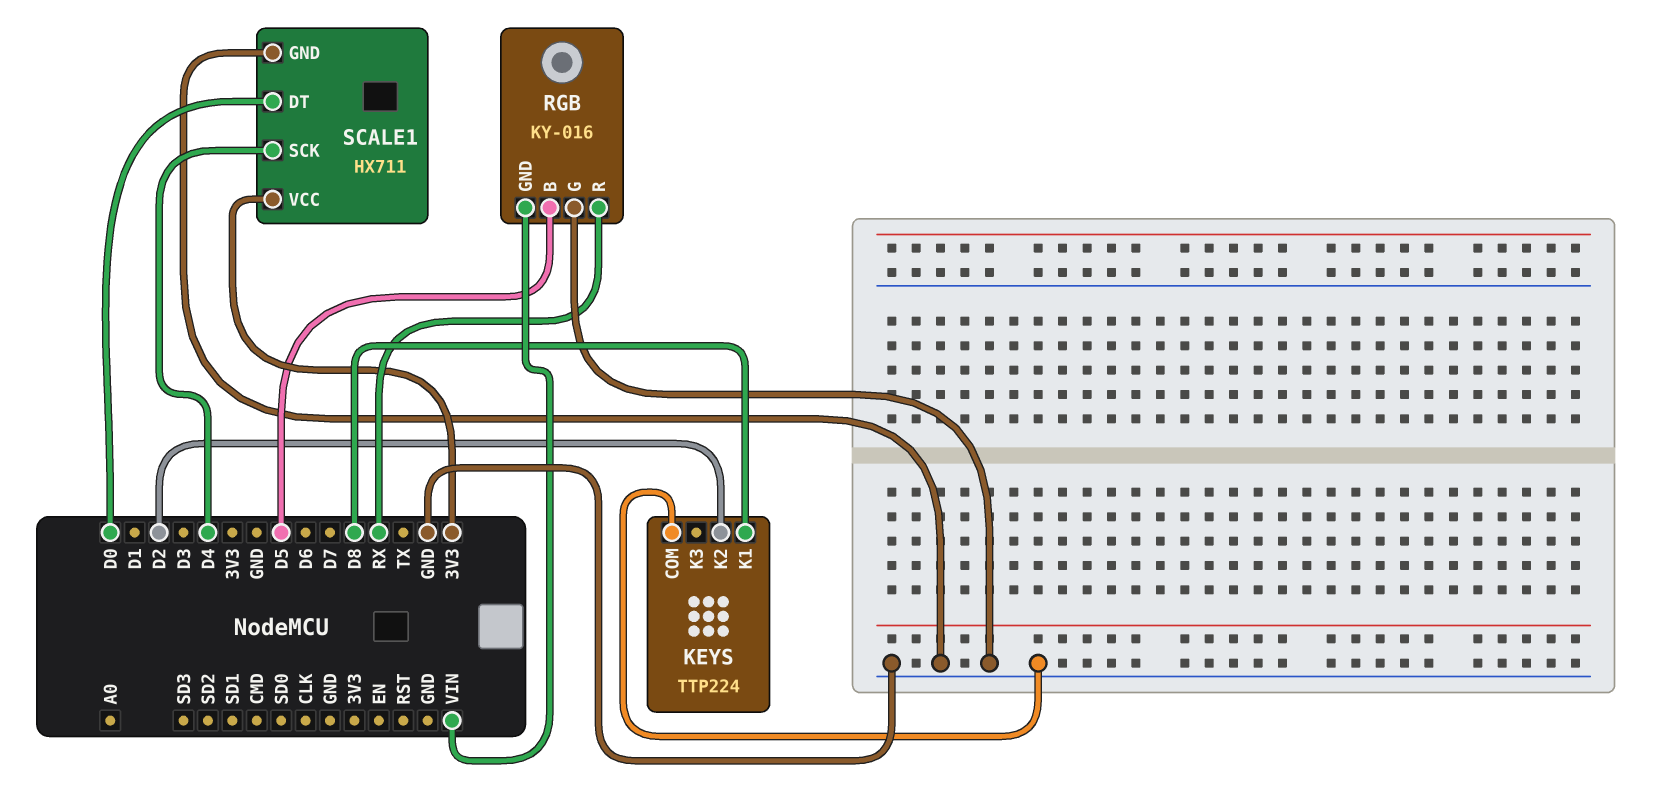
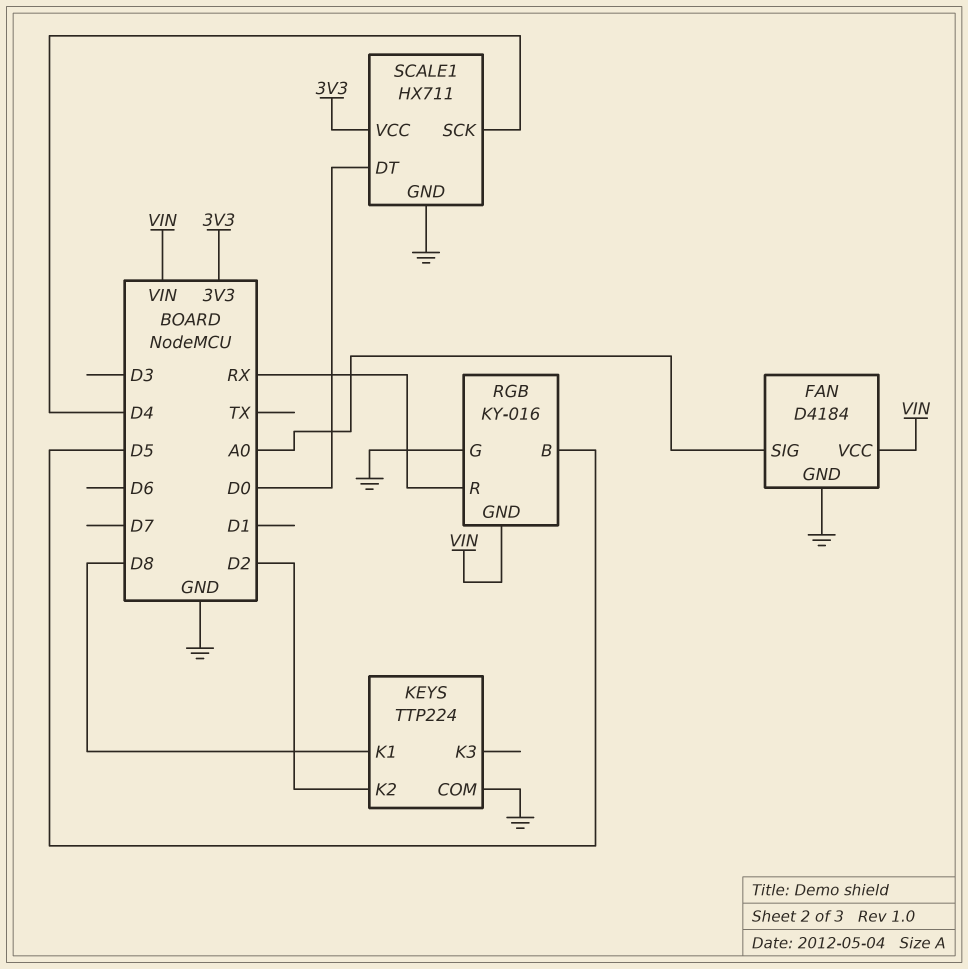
FAN: none -> D4184
FAN pin GND: none -> GND
FAN pin SIG: none -> A0
FAN pin VCC: none -> VIN

